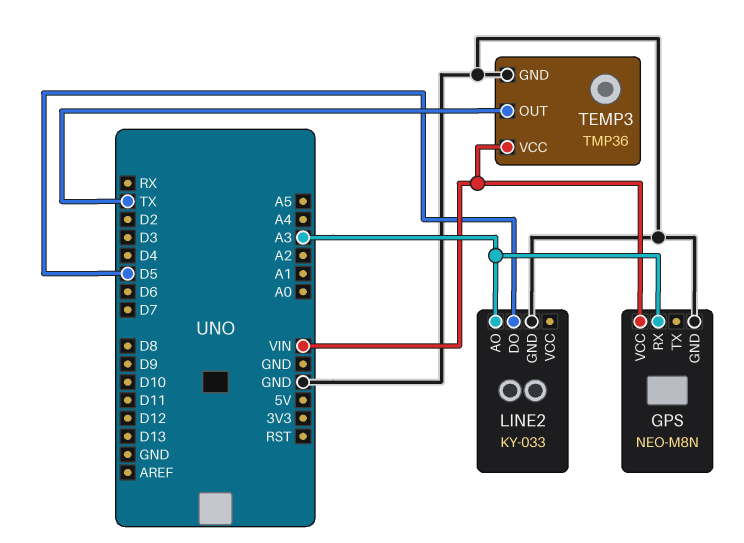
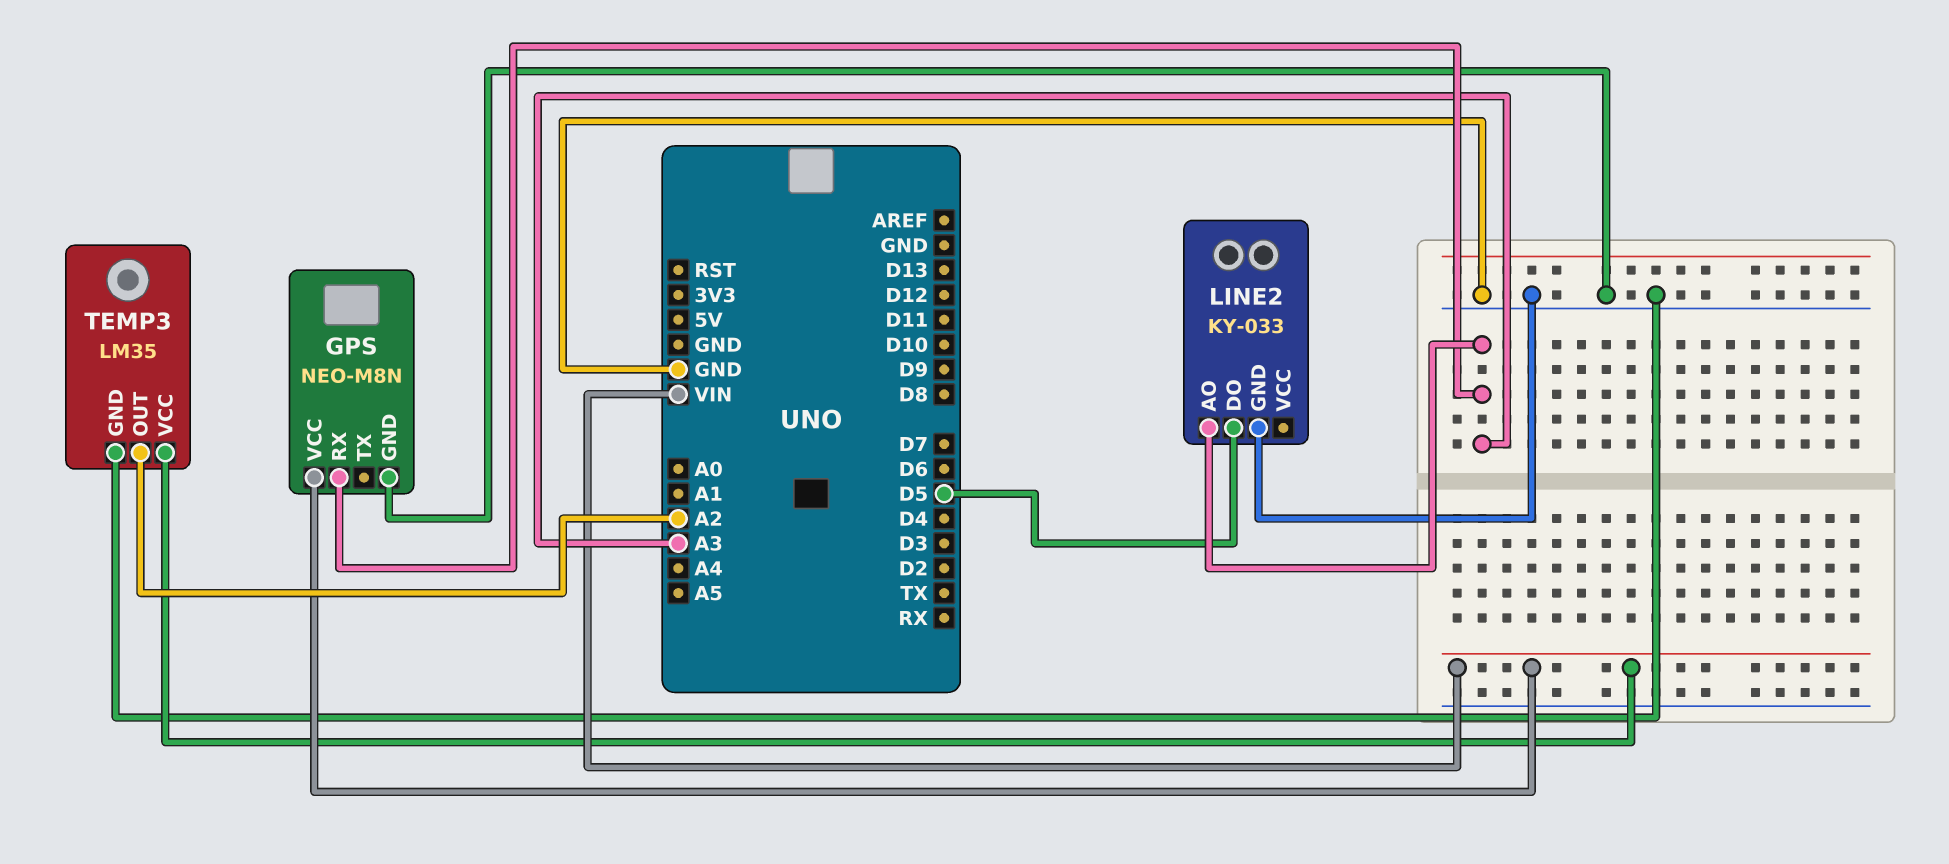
TEMP3: TMP36 -> LM35
TEMP3 pin OUT: TX -> A2

